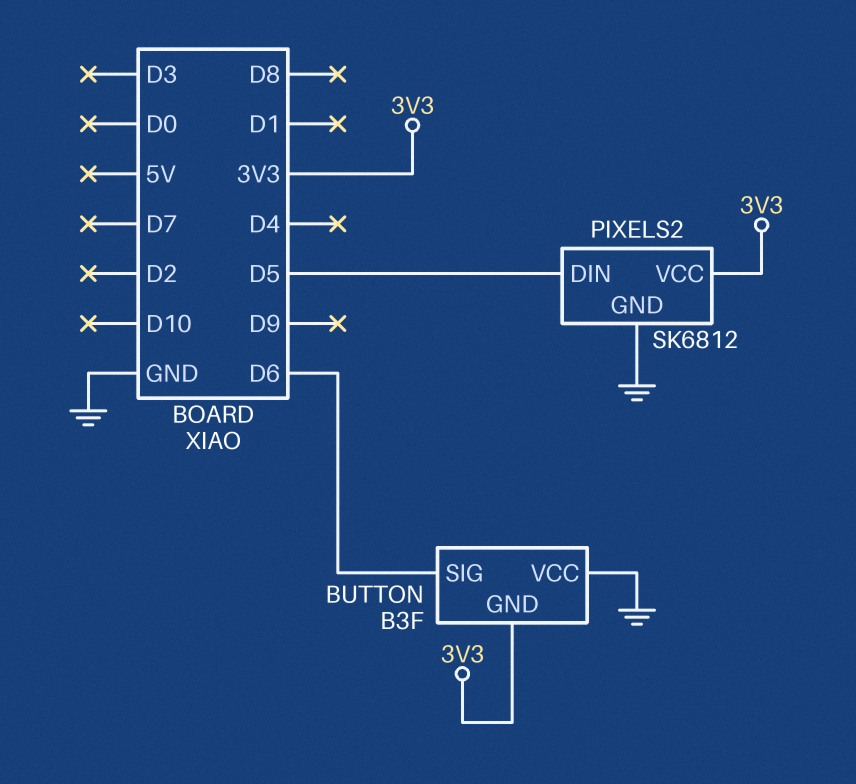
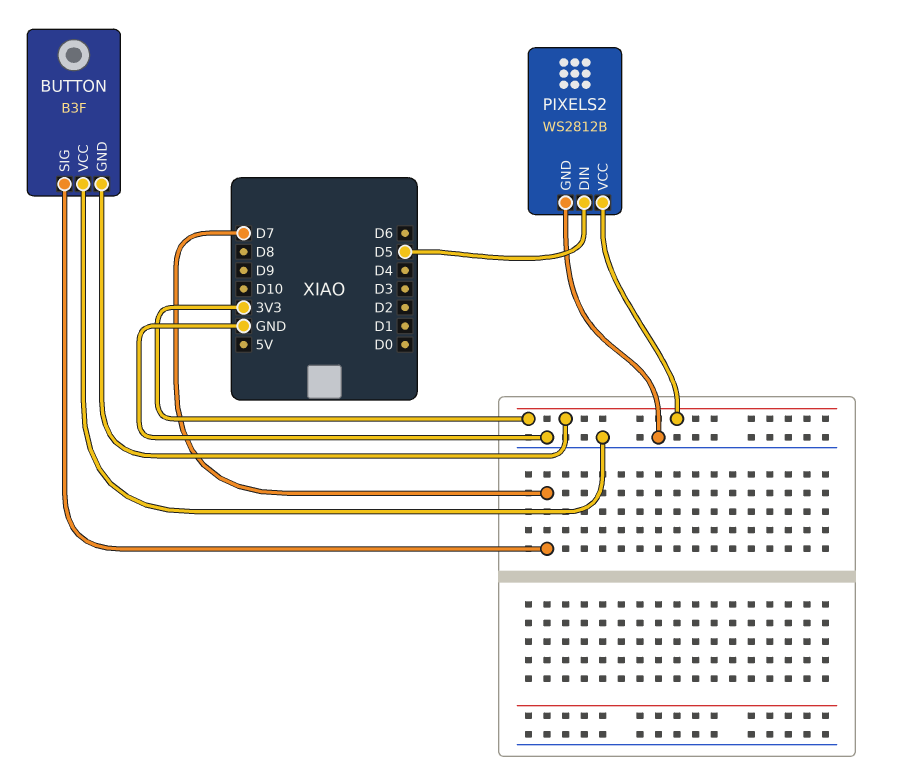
BUTTON pin SIG: D6 -> D7
PIXELS2: SK6812 -> WS2812B

